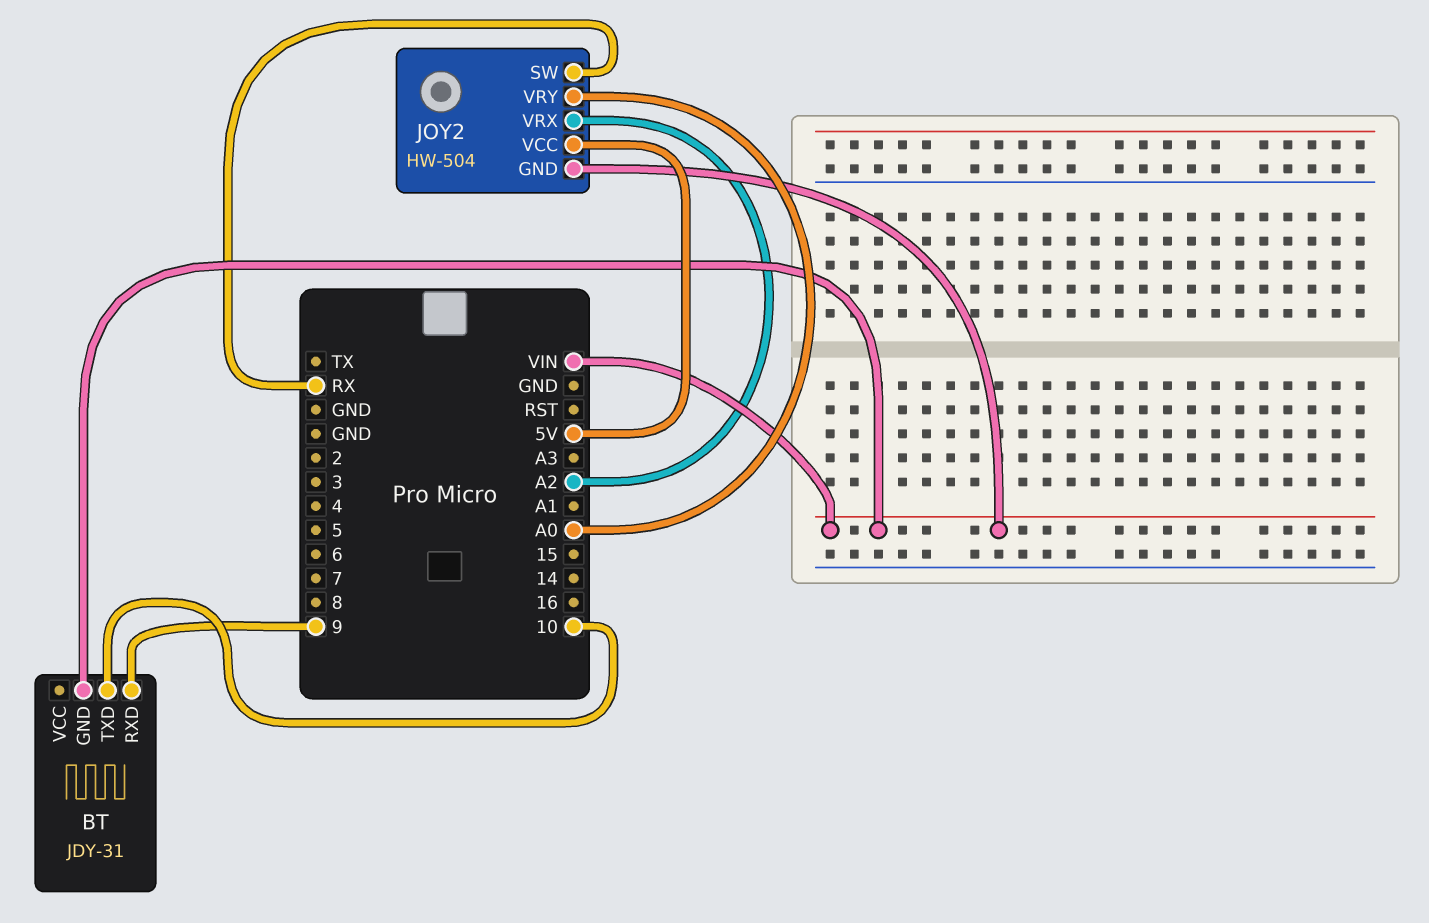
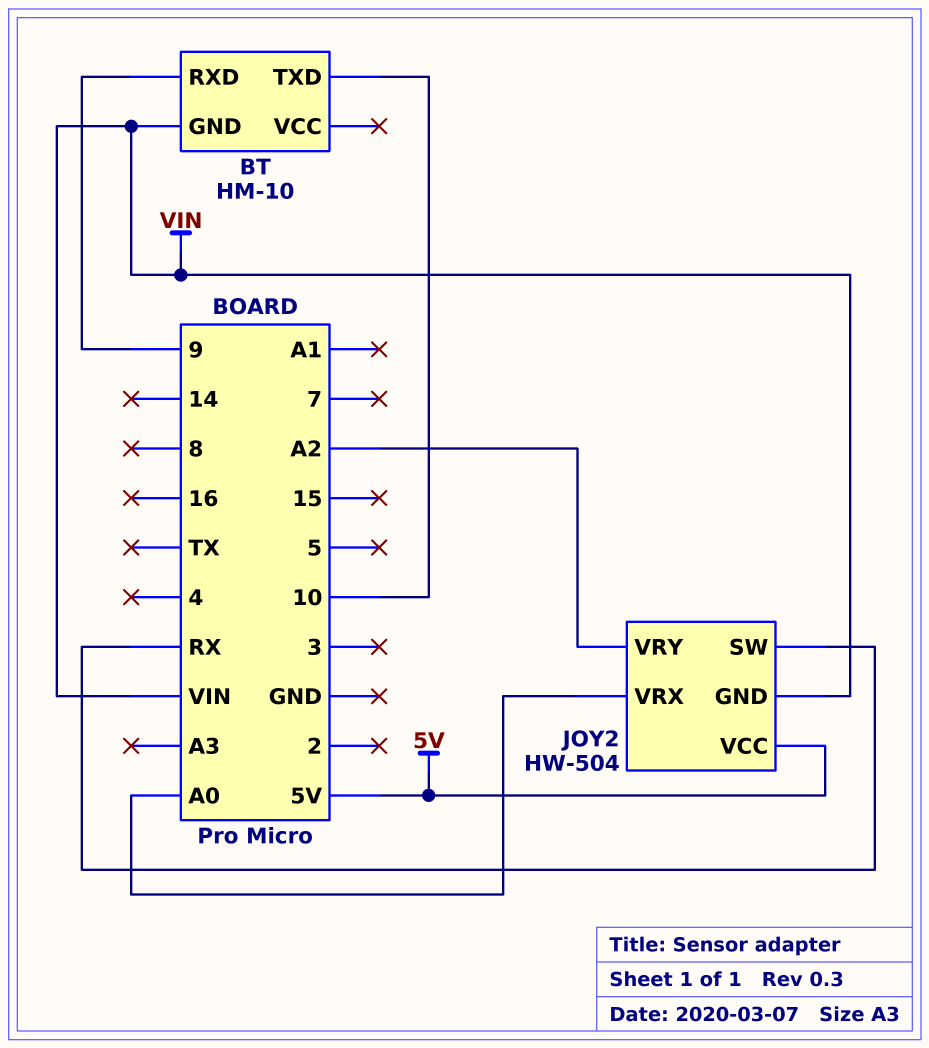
BT: JDY-31 -> HM-10
JOY2 pin VRX: A2 -> A0
JOY2 pin VRY: A0 -> A2

